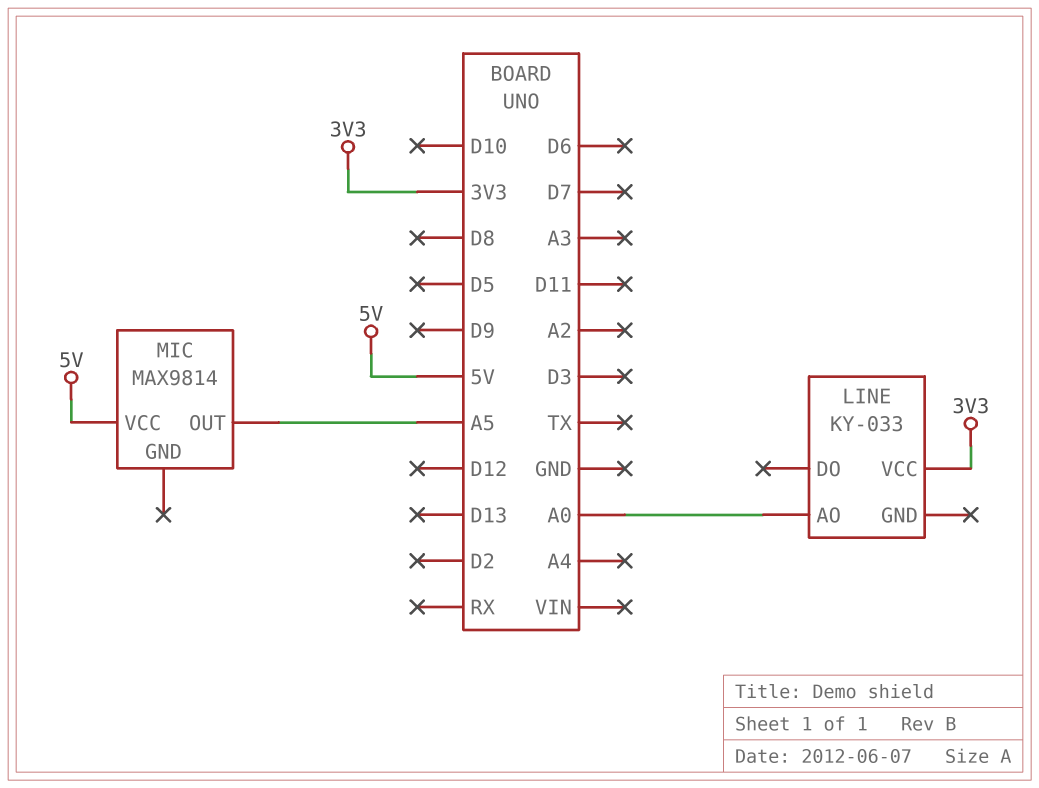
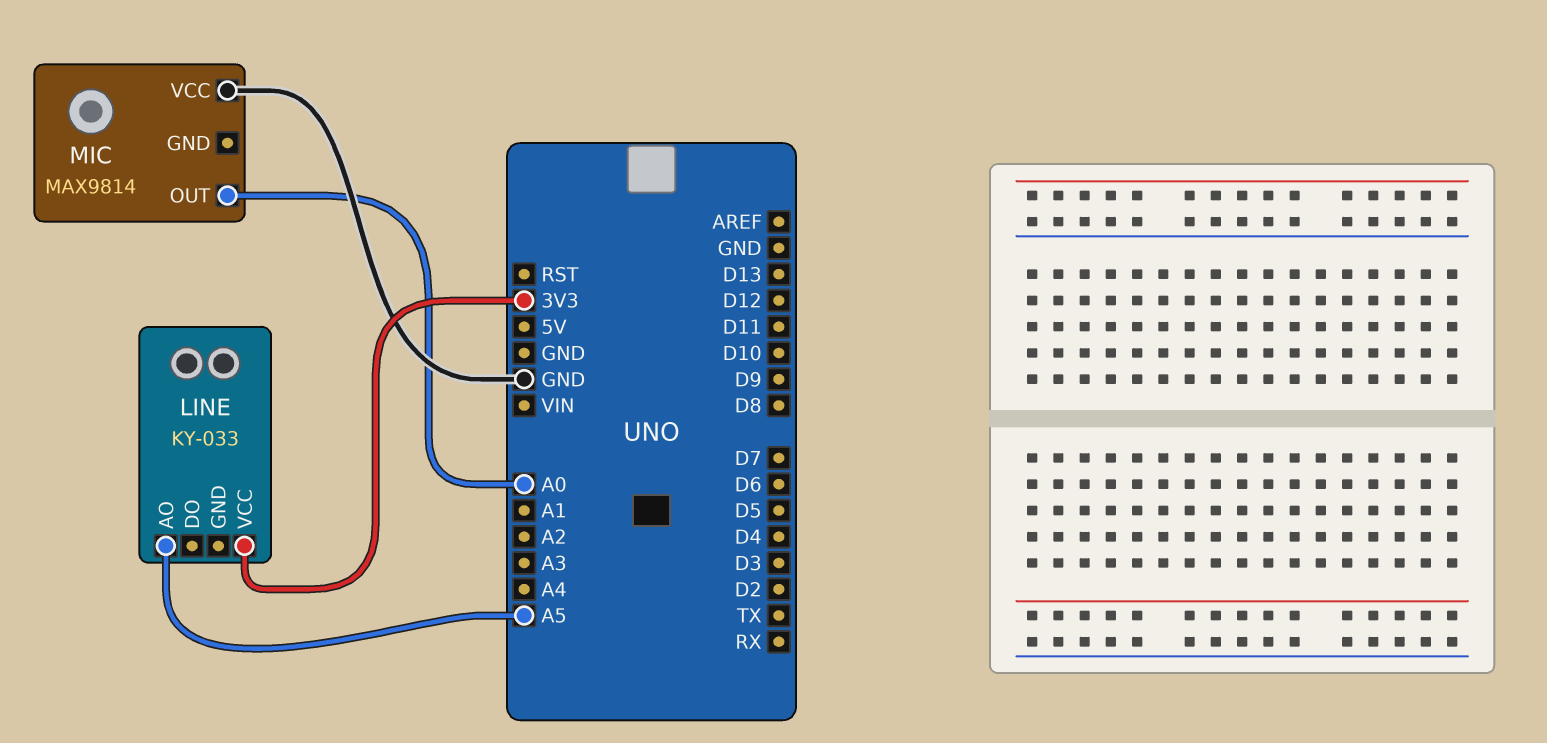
LINE pin AO: A0 -> A5
MIC pin OUT: A5 -> A0
MIC pin VCC: 5V -> GND

